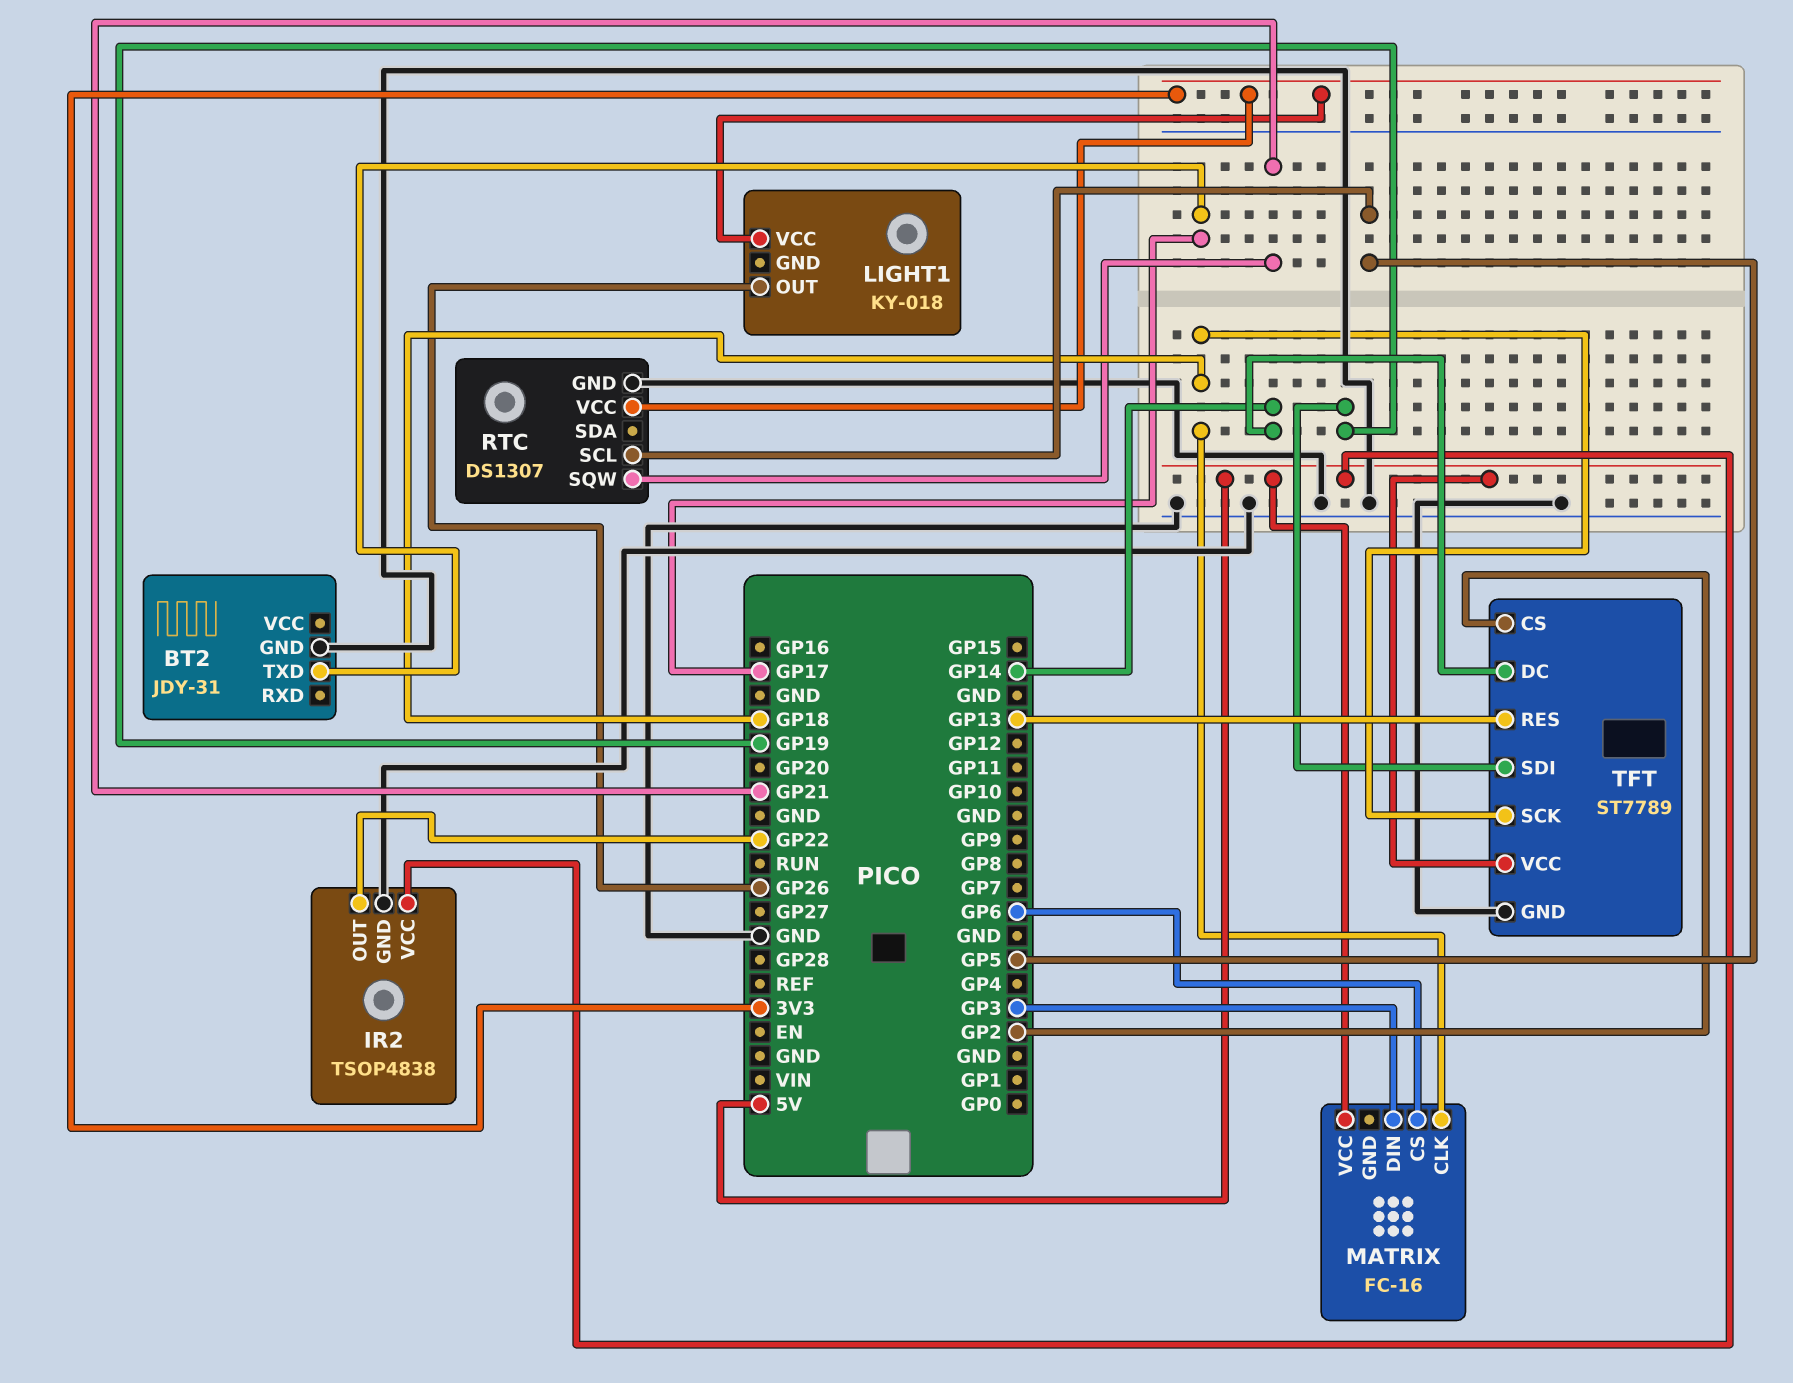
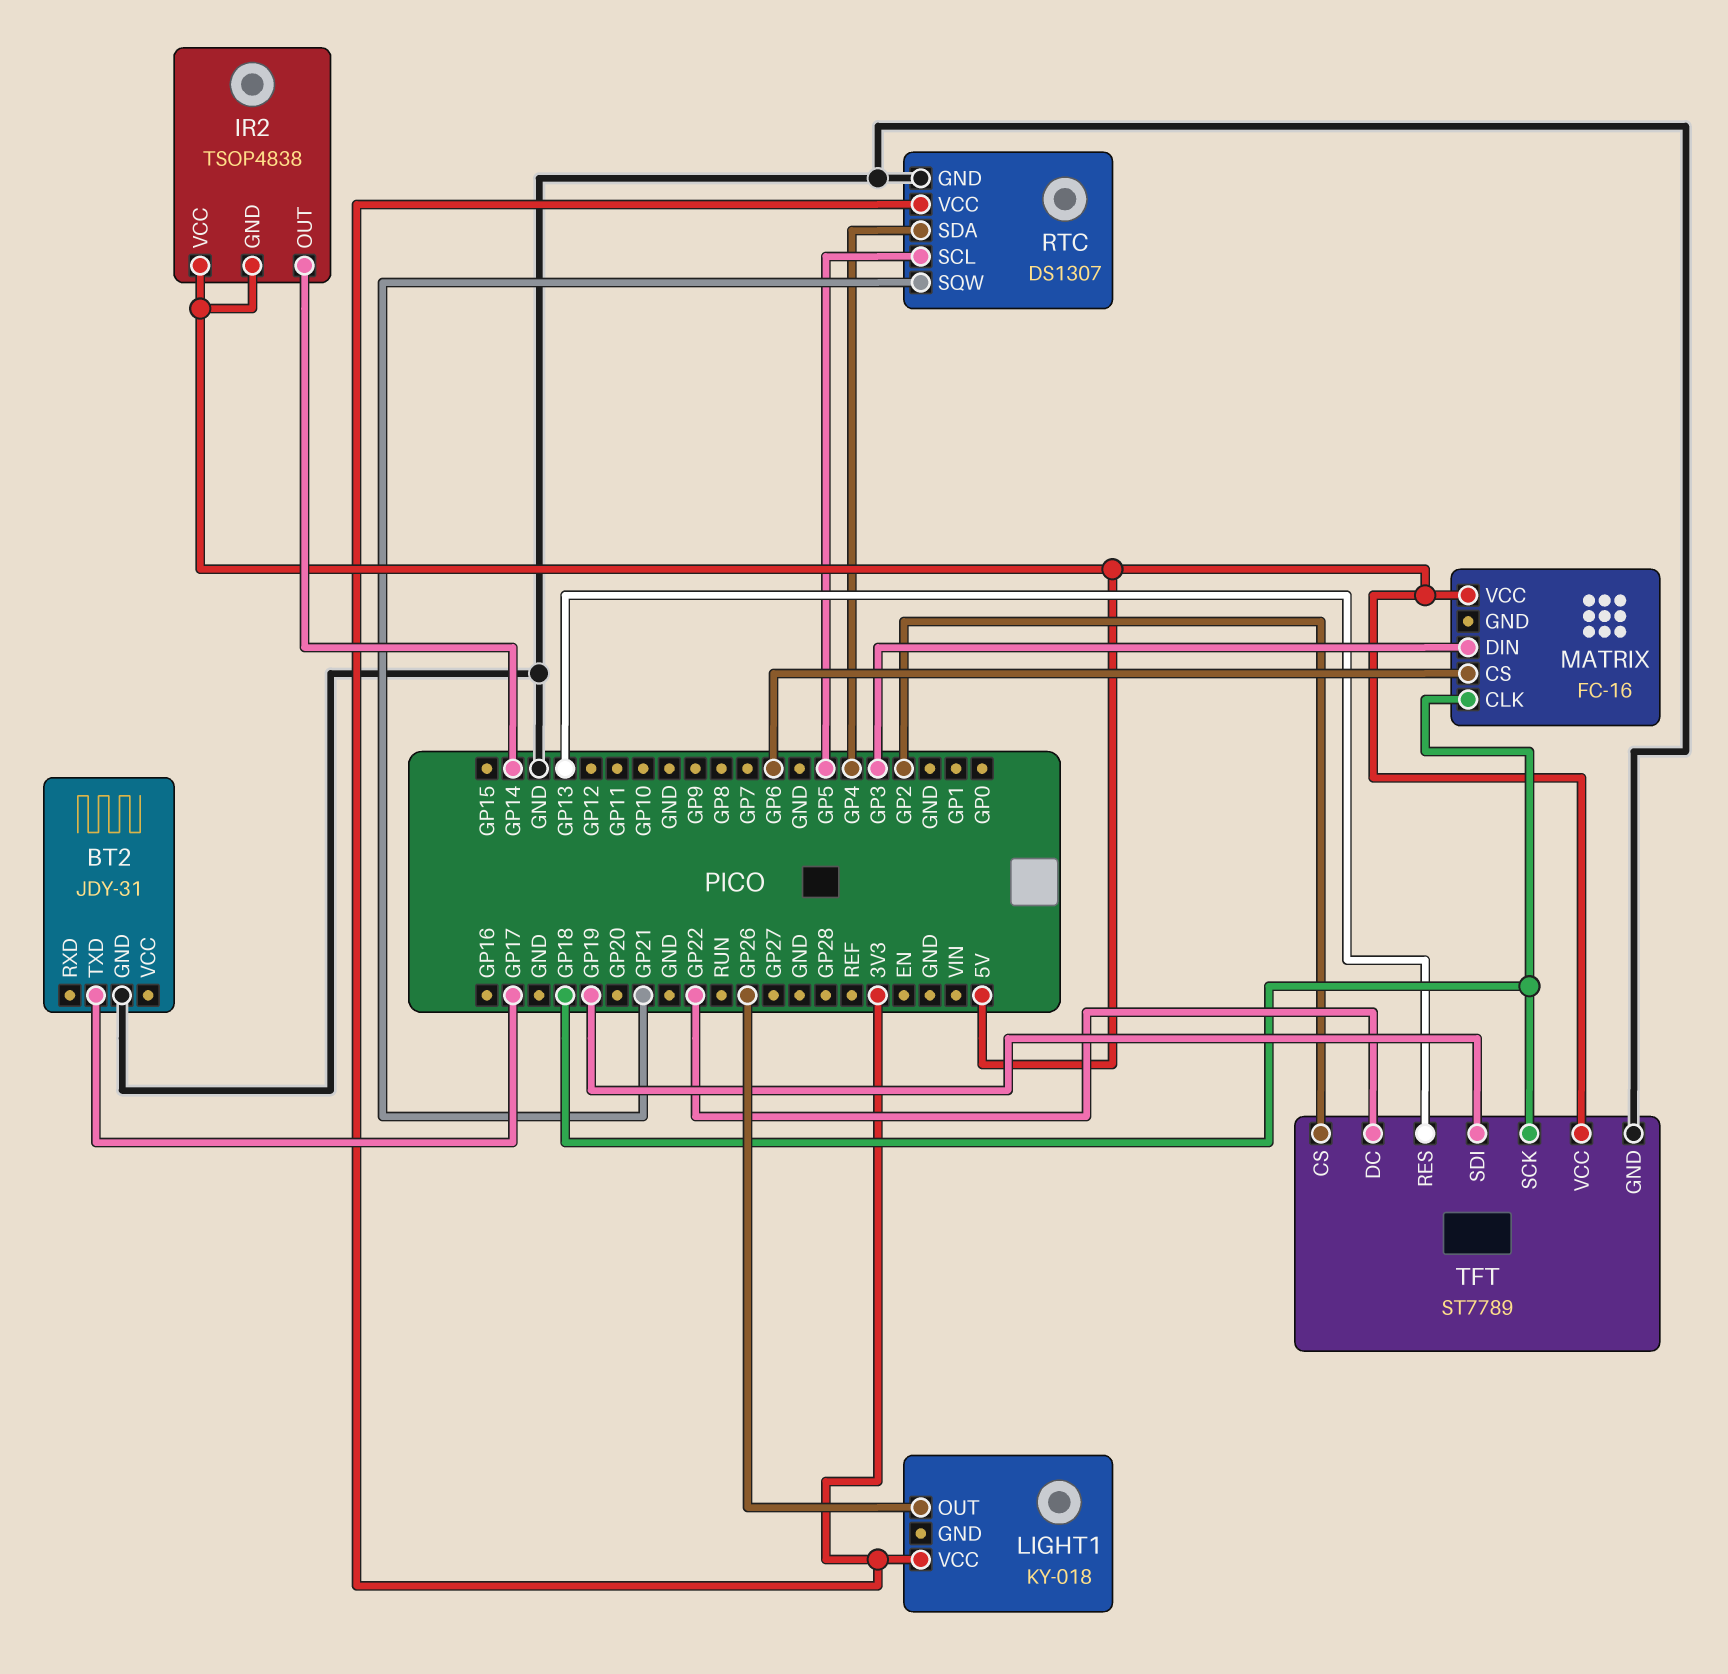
IR2 pin GND: GND -> 5V
IR2 pin OUT: GP22 -> GP14
RTC pin SDA: none -> GP4
TFT pin DC: GP14 -> GP22

